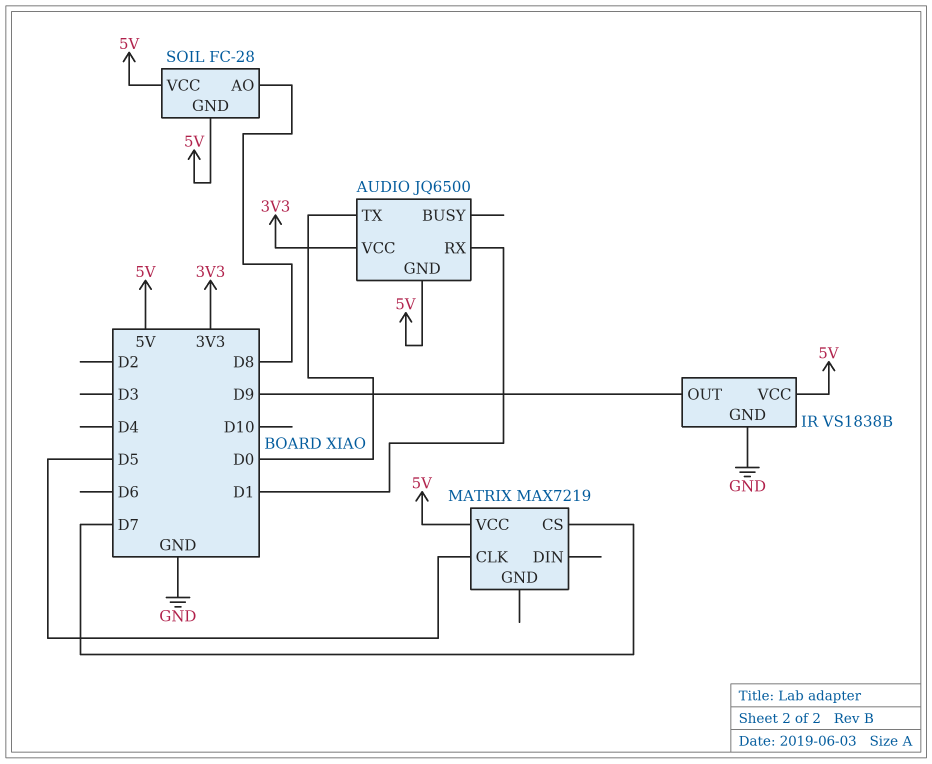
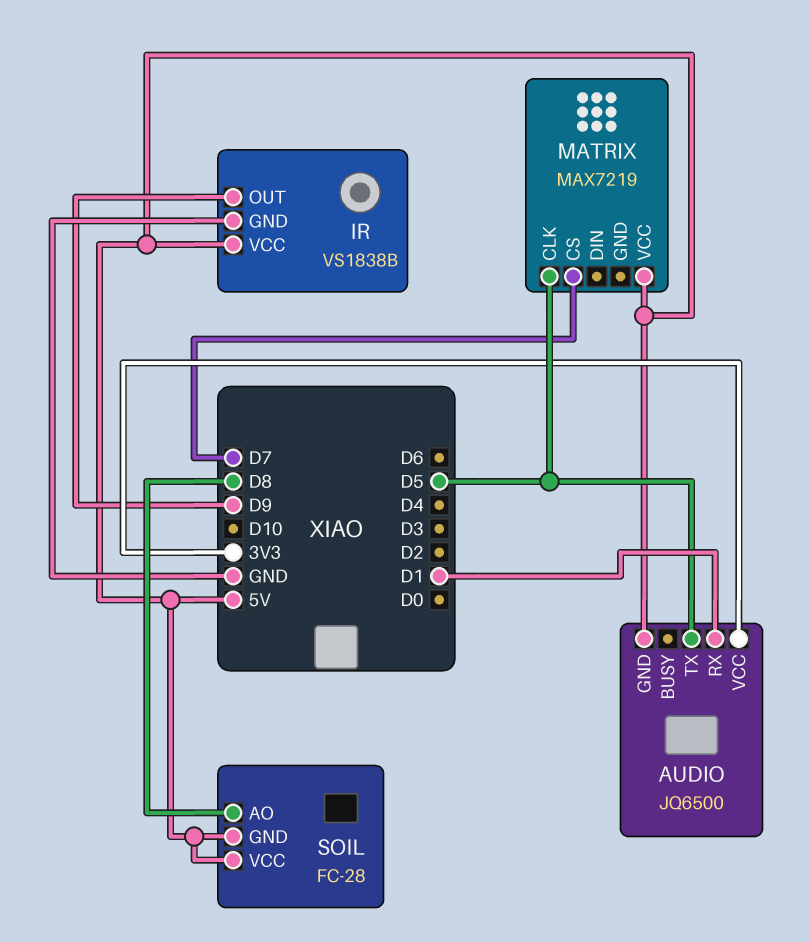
AUDIO pin TX: D0 -> D5

